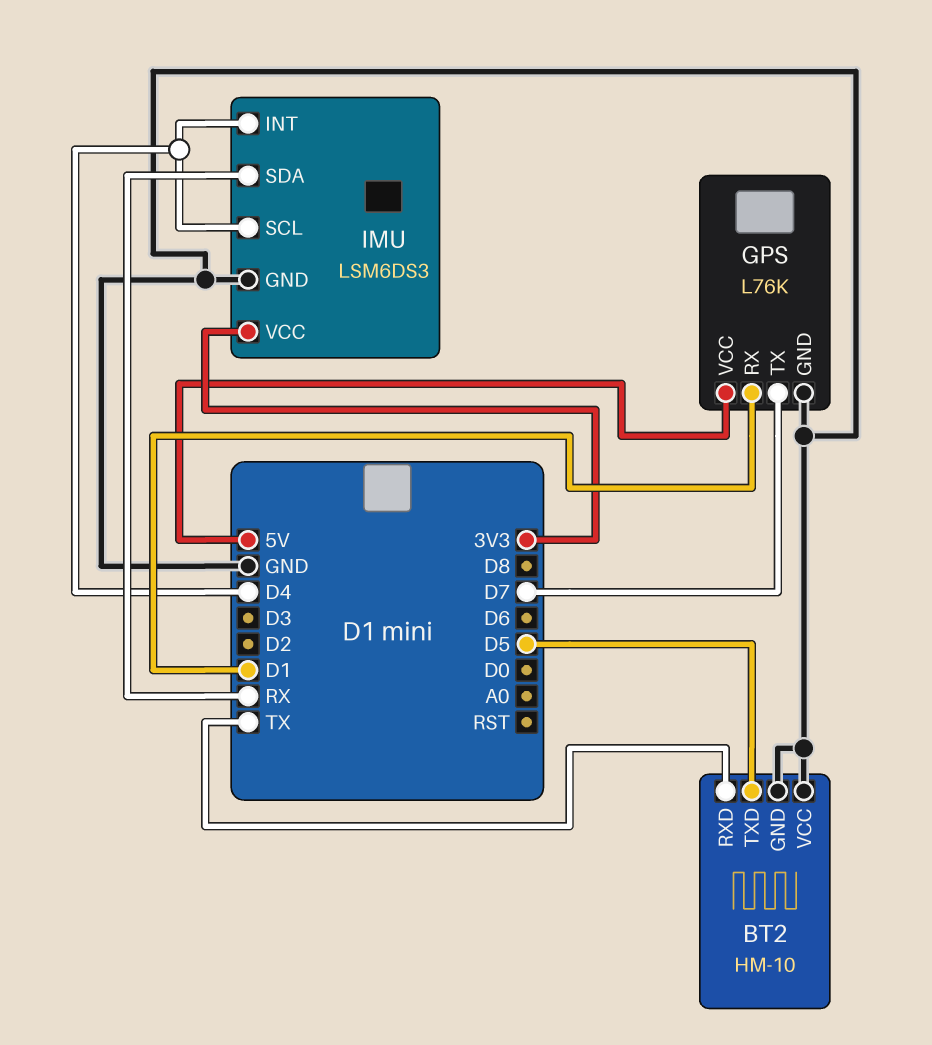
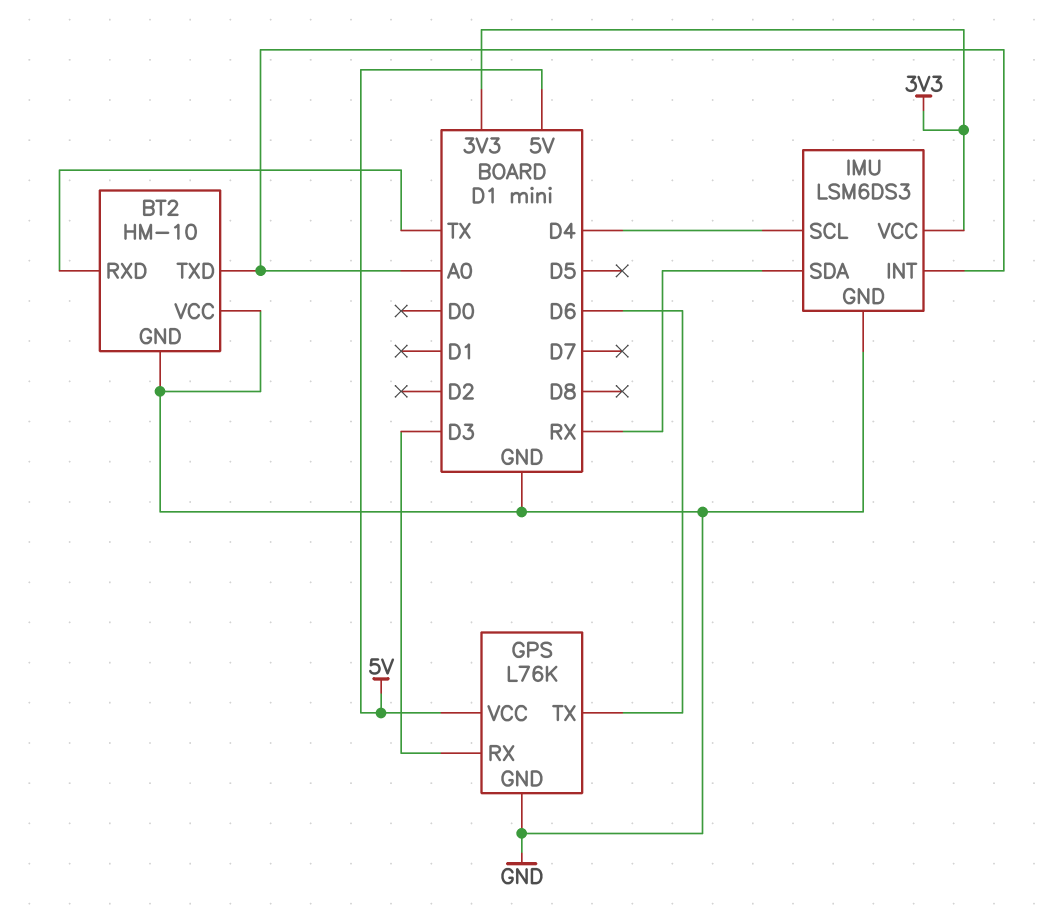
BT2 pin TXD: D5 -> A0
GPS pin RX: D1 -> D3
GPS pin TX: D7 -> D6
IMU pin INT: D4 -> A0

